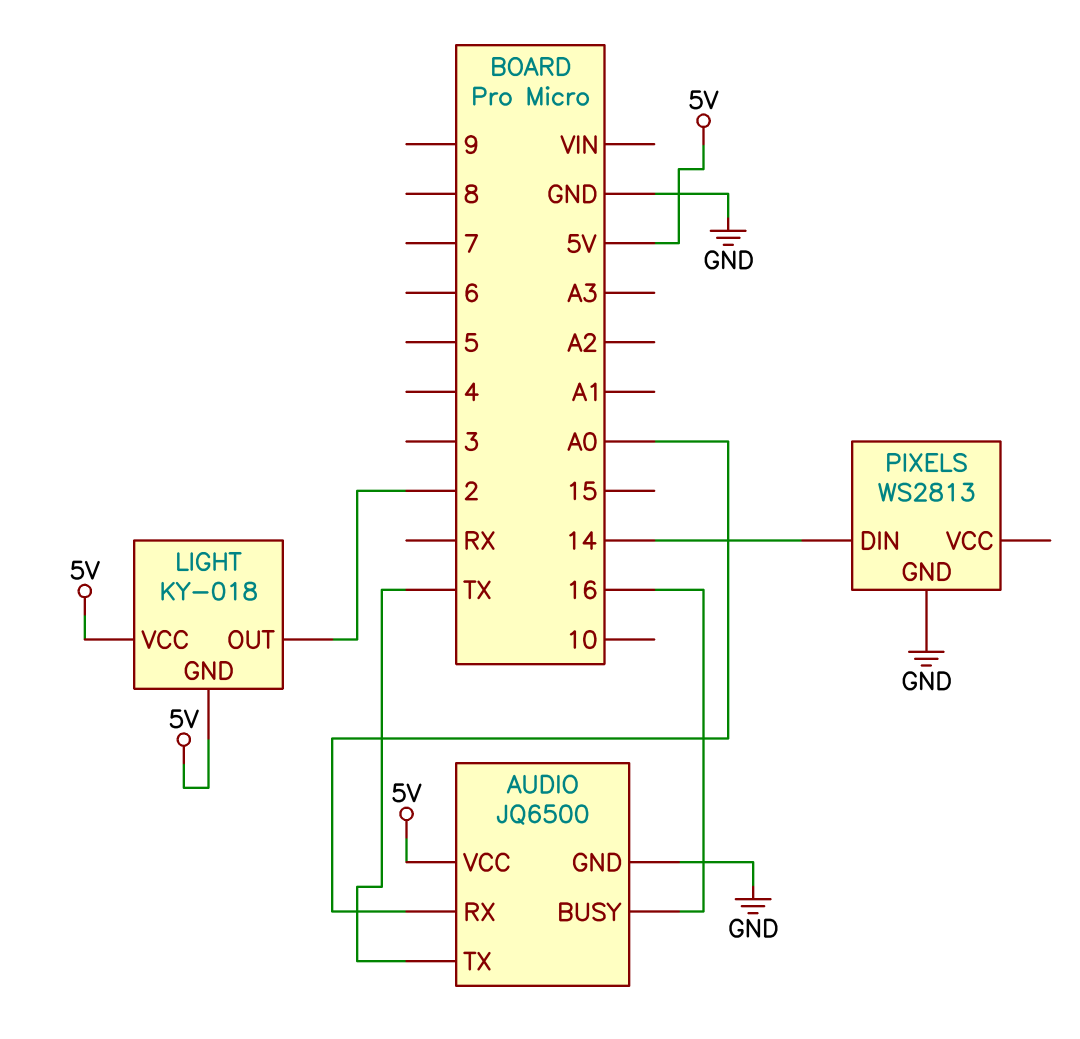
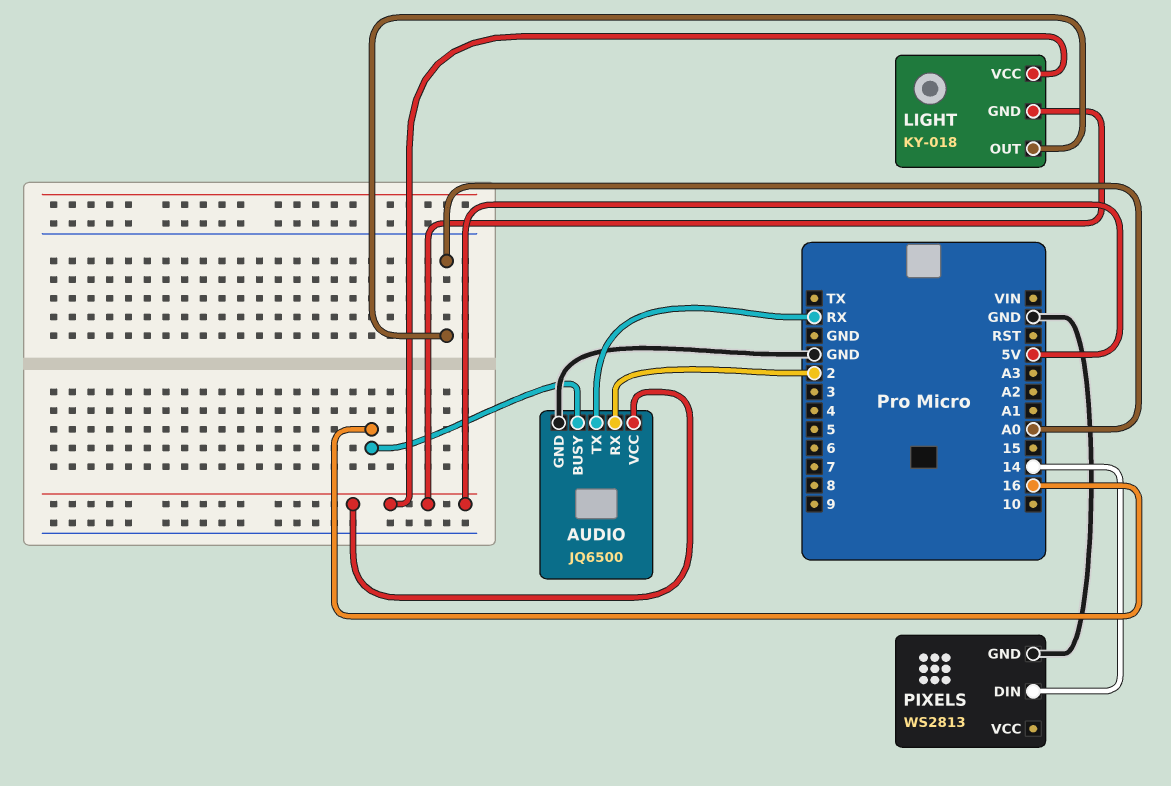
AUDIO pin RX: A0 -> 2
AUDIO pin TX: TX -> RX
LIGHT pin OUT: 2 -> A0

